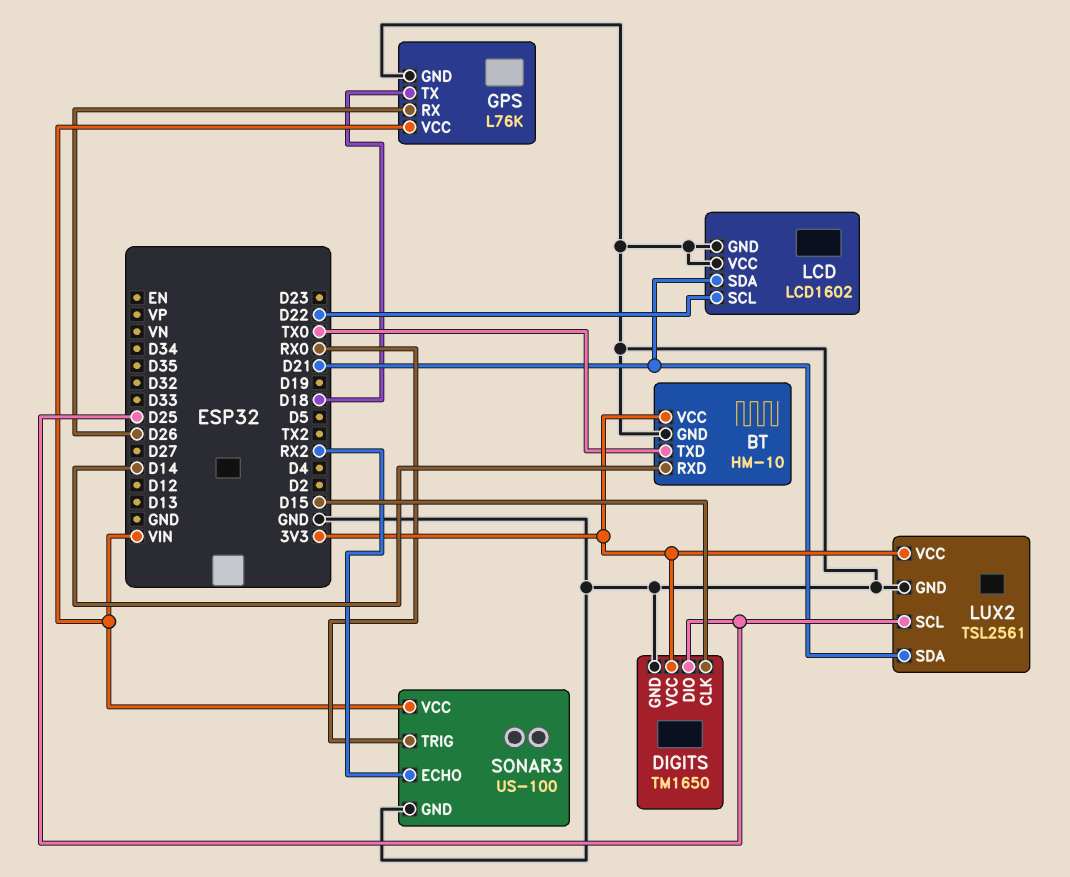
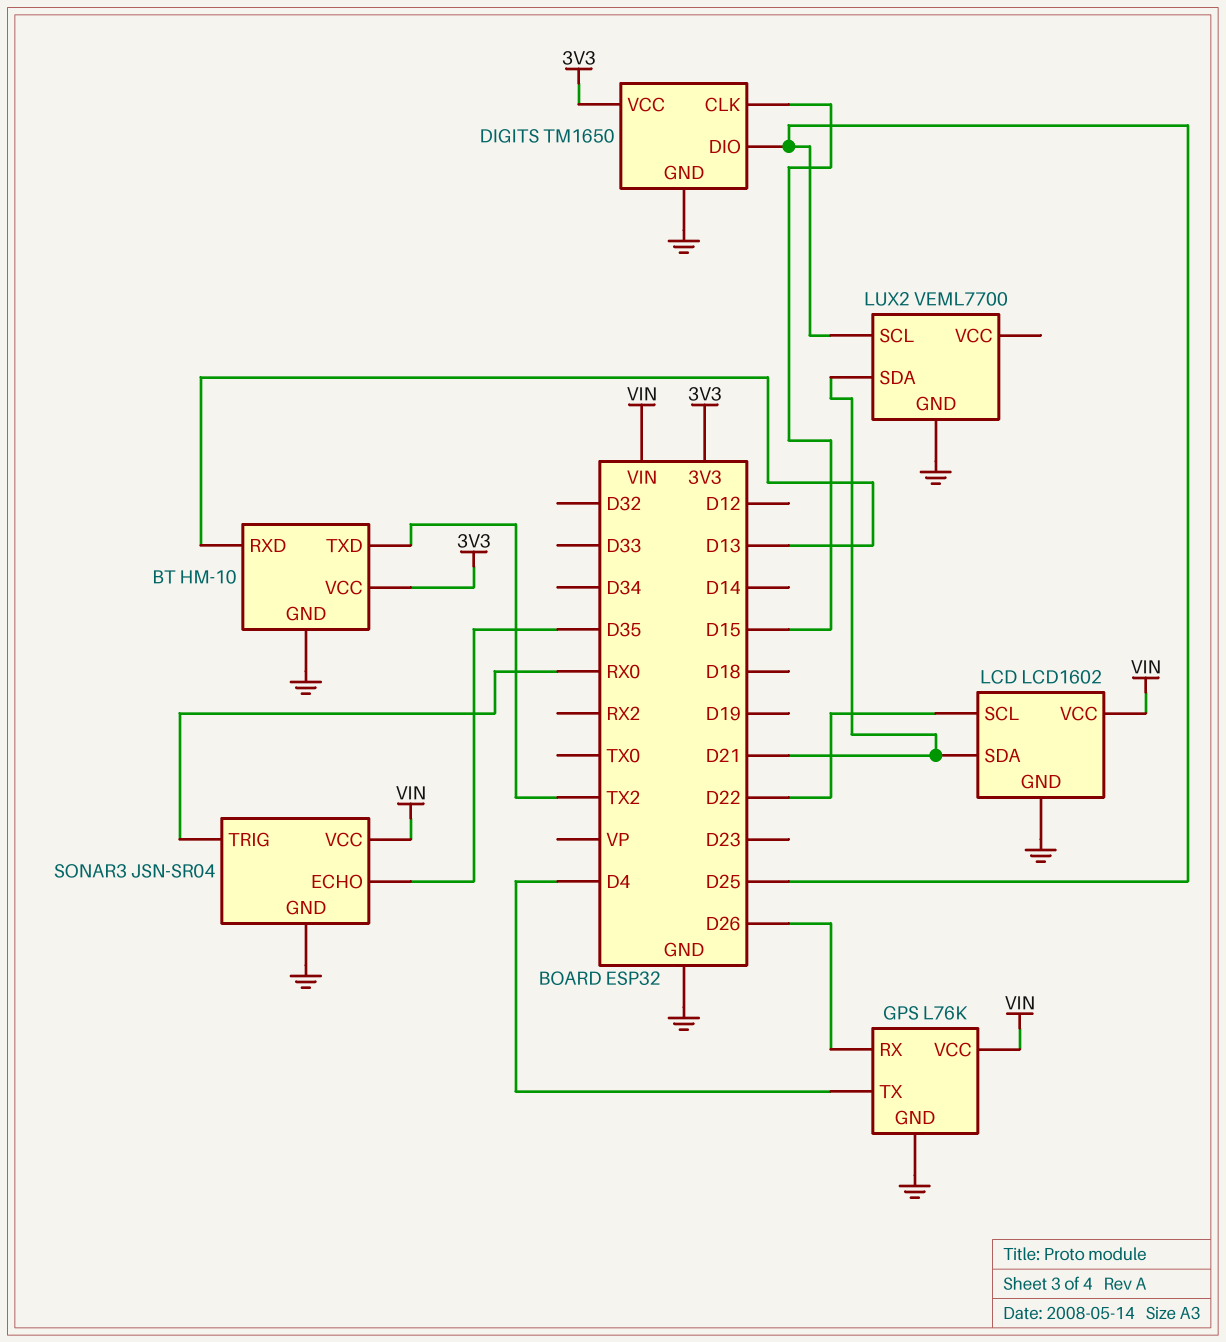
BT pin RXD: D14 -> D13
BT pin TXD: TX0 -> TX2
GPS pin TX: D18 -> D4
LCD pin VCC: GND -> VIN
LUX2: TSL2561 -> VEML7700
LUX2 pin VCC: 3V3 -> none
SONAR3: US-100 -> JSN-SR04
SONAR3 pin ECHO: RX2 -> D35

